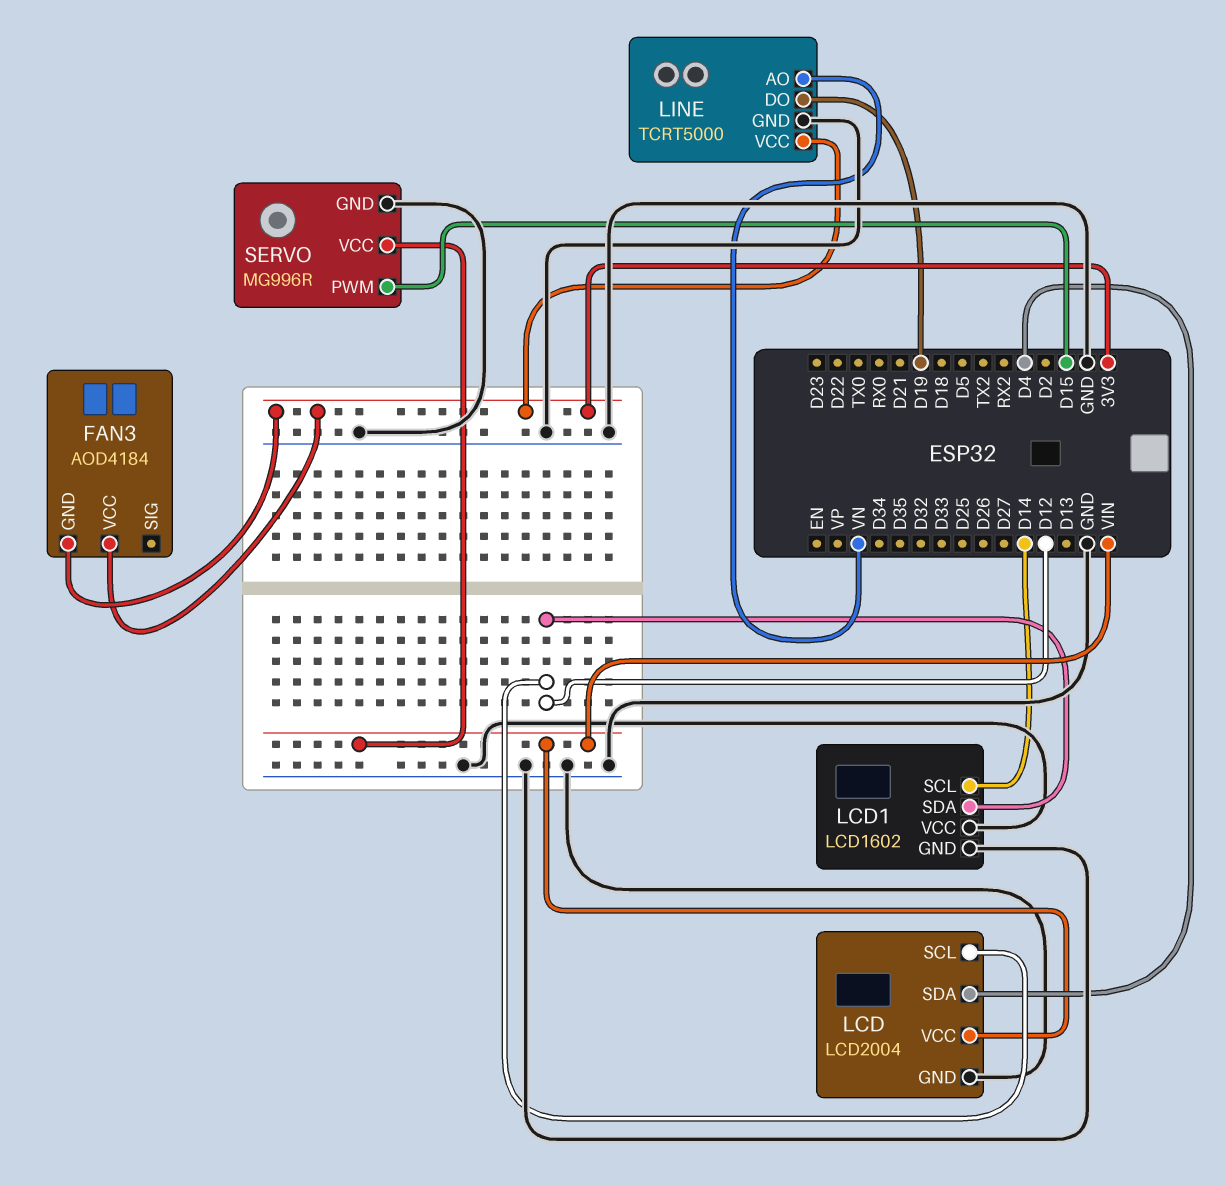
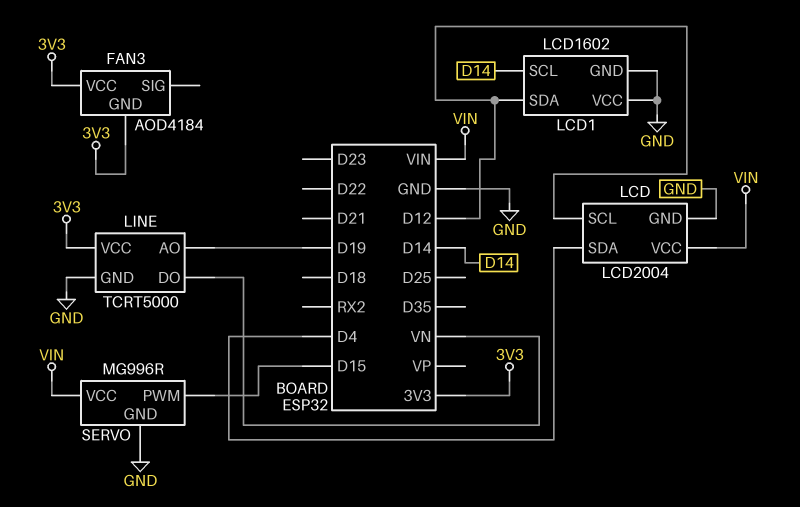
LINE pin AO: VN -> D19
LINE pin DO: D19 -> VN

